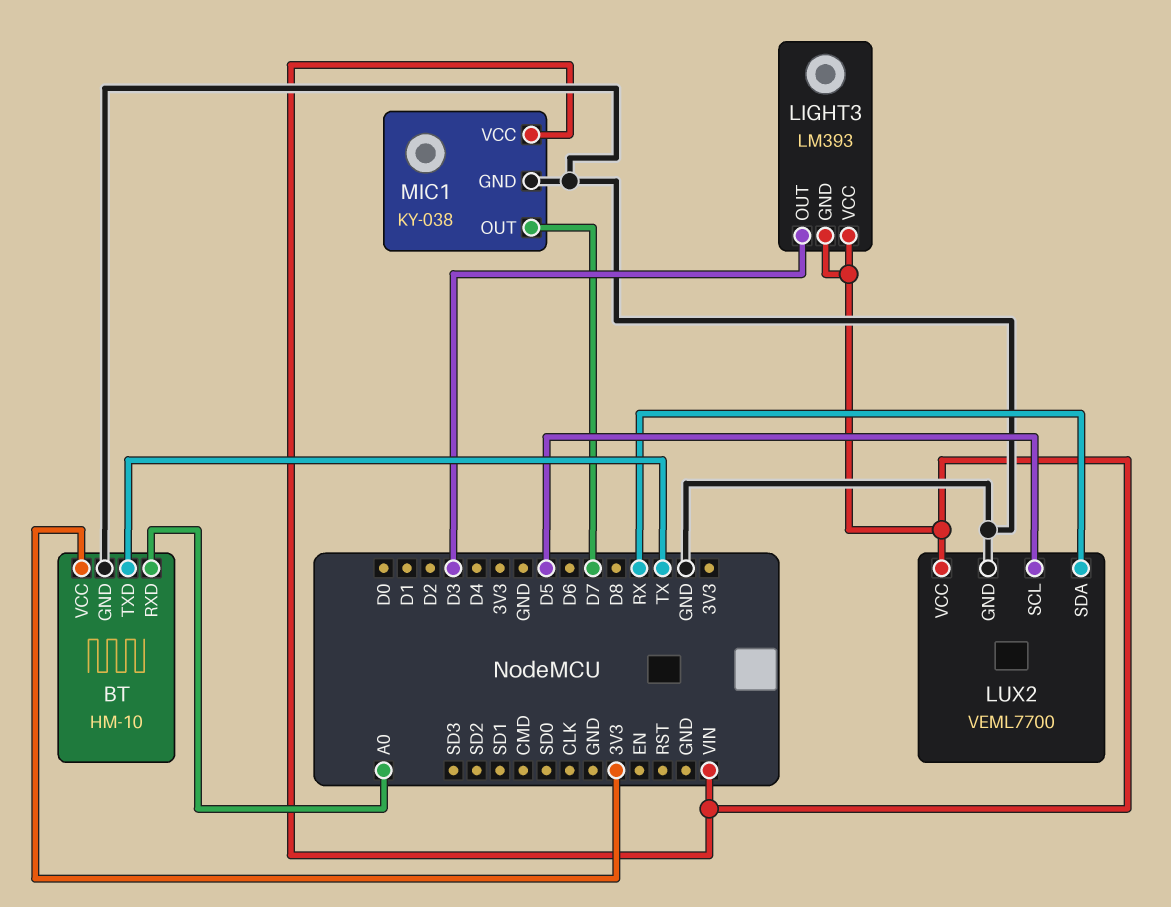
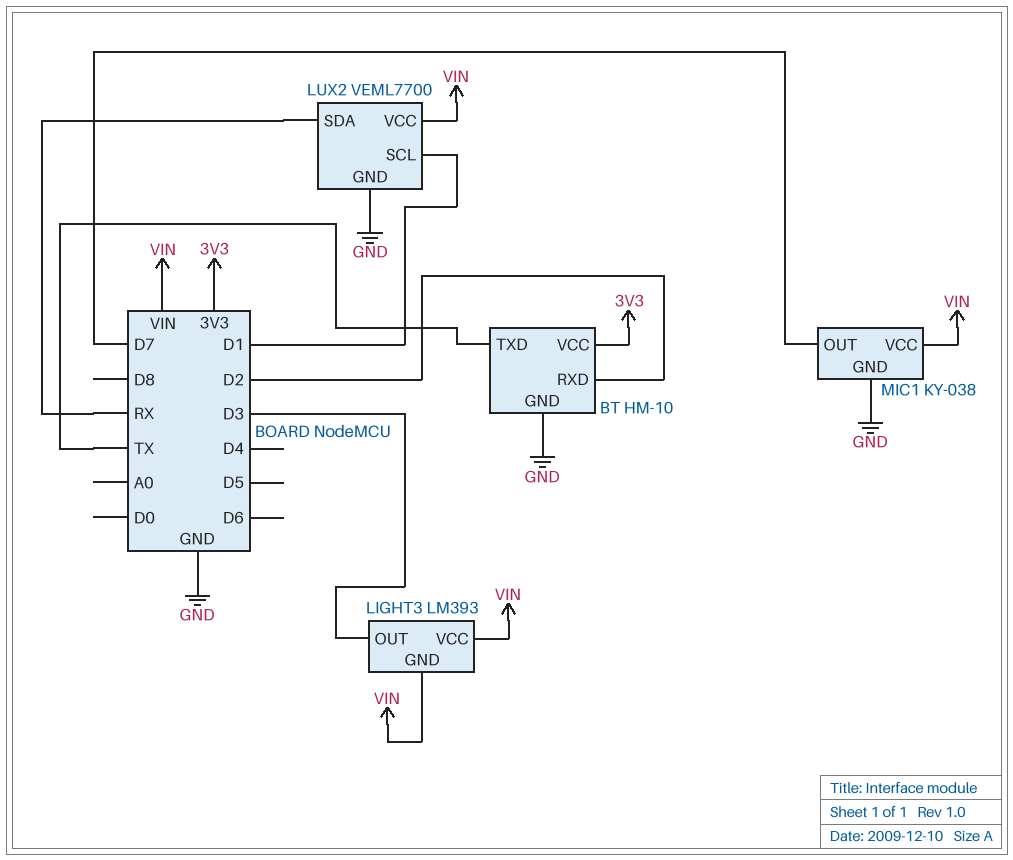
BT pin RXD: A0 -> D2
LUX2 pin SCL: D5 -> D1

